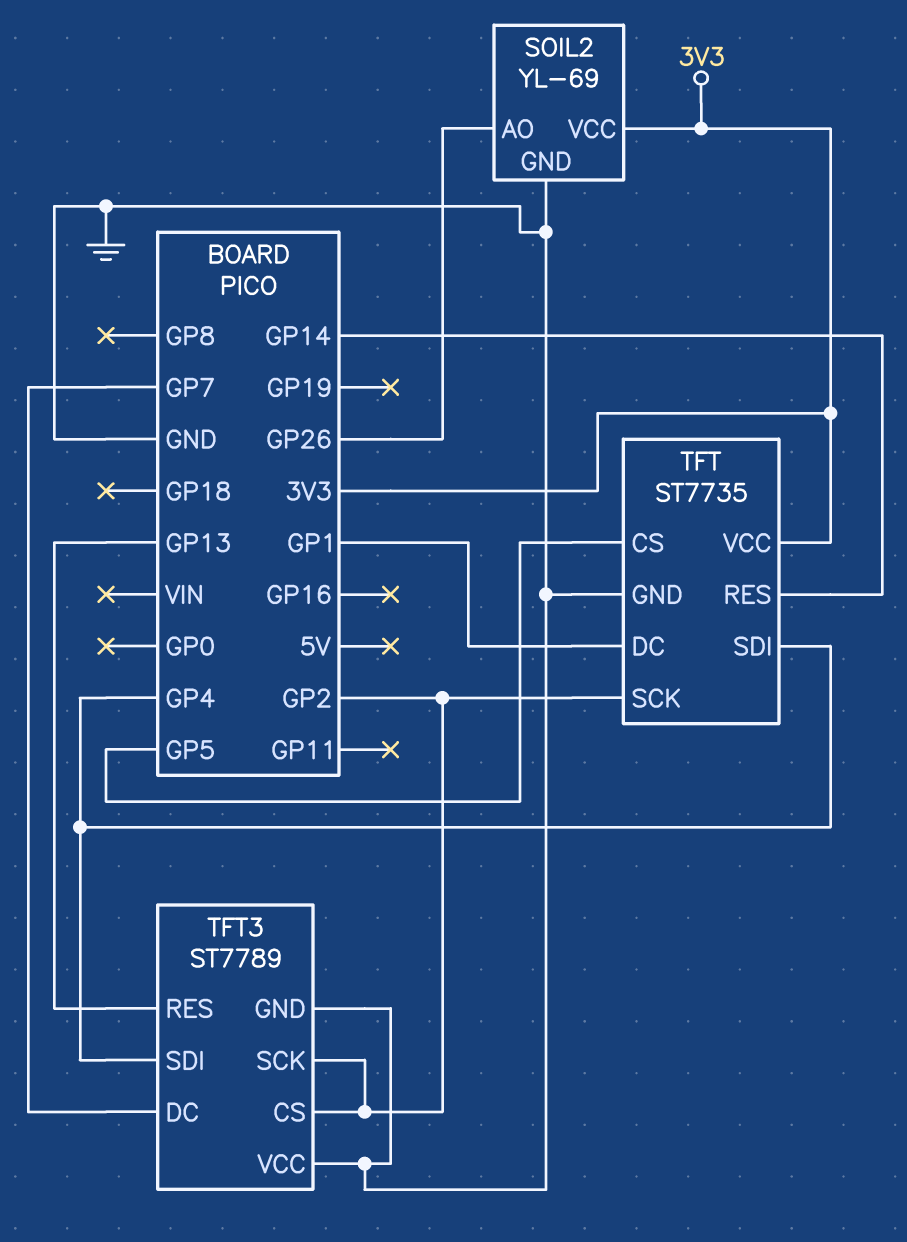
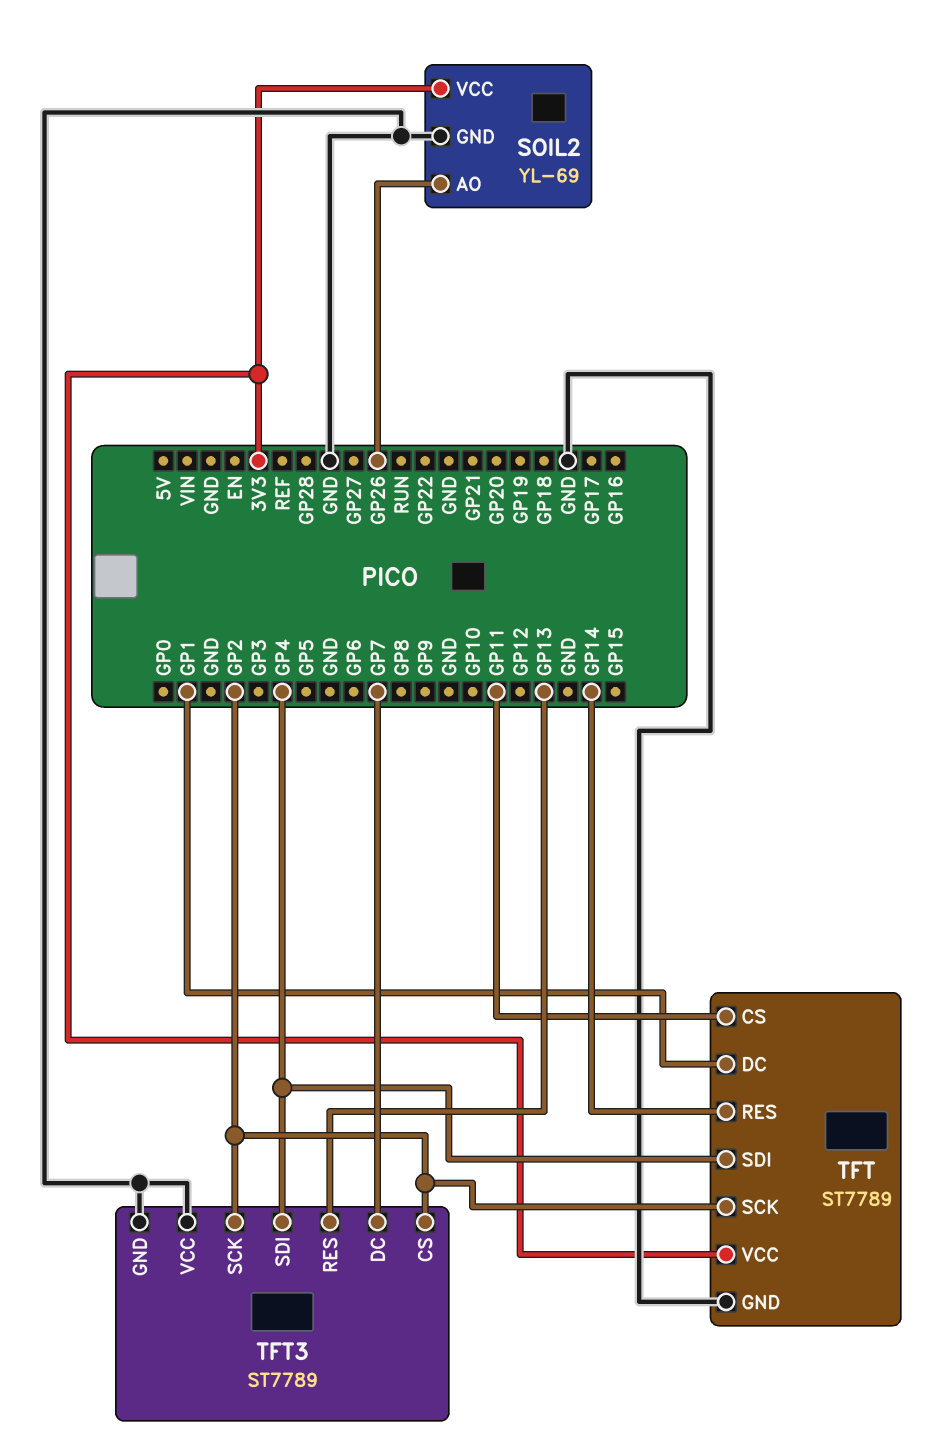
TFT: ST7735 -> ST7789
TFT pin CS: GP5 -> GP11

